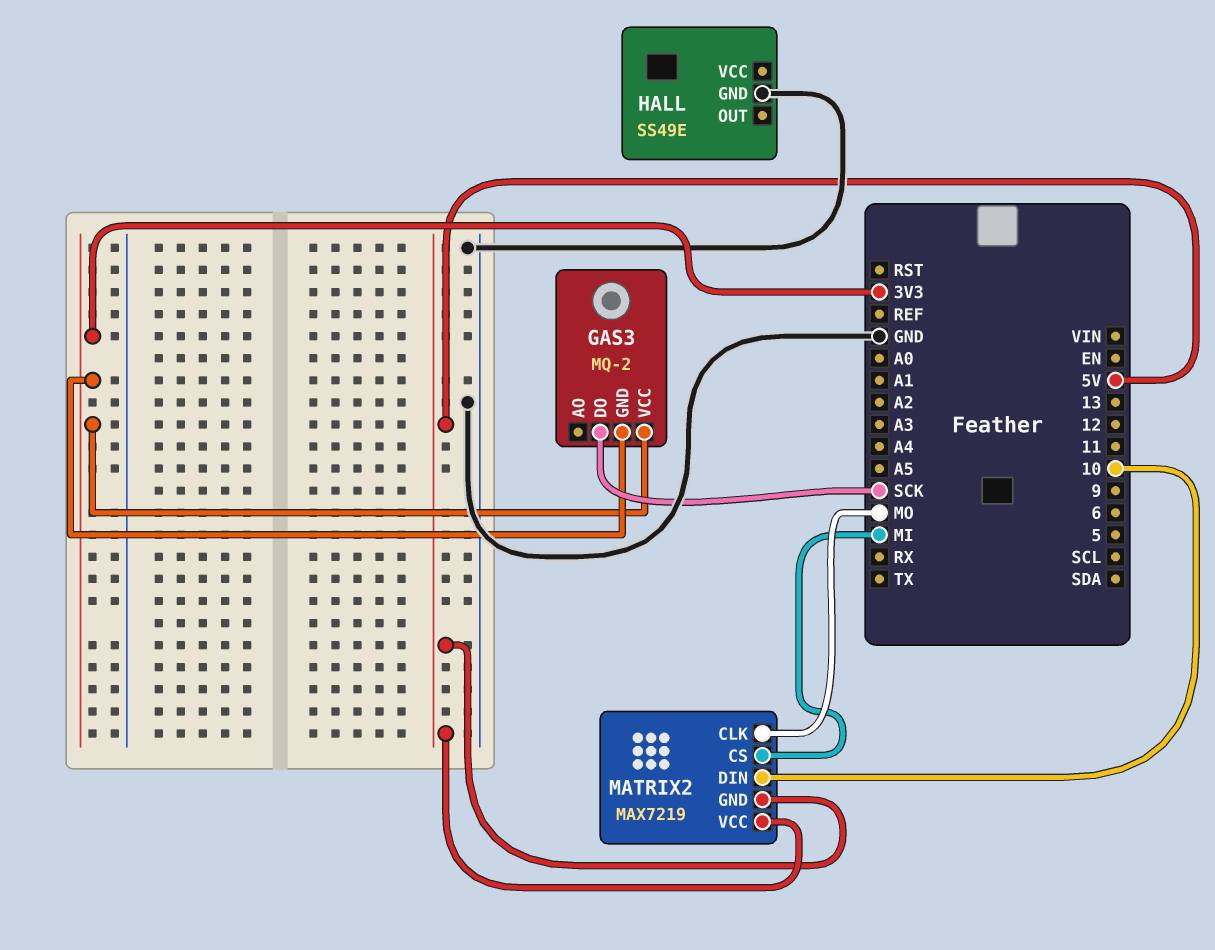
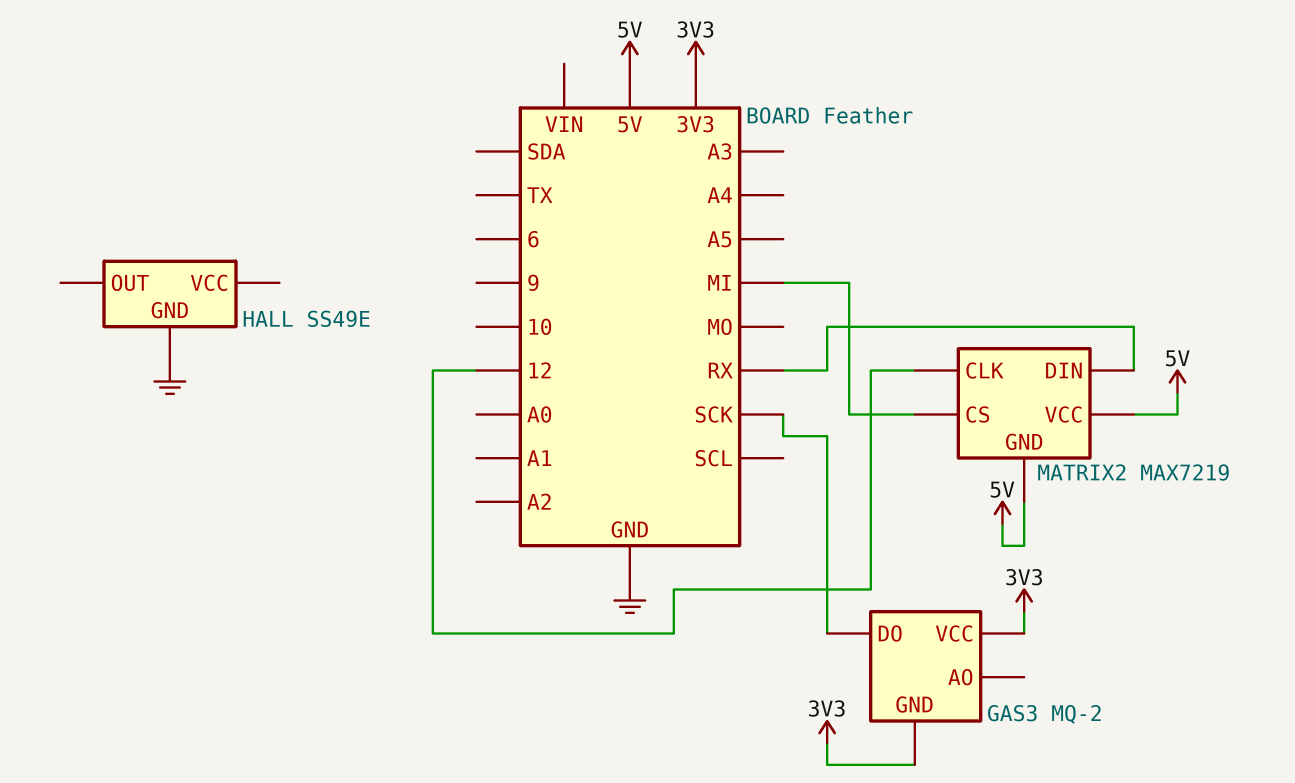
MATRIX2 pin CLK: MO -> 12
MATRIX2 pin DIN: 10 -> RX

